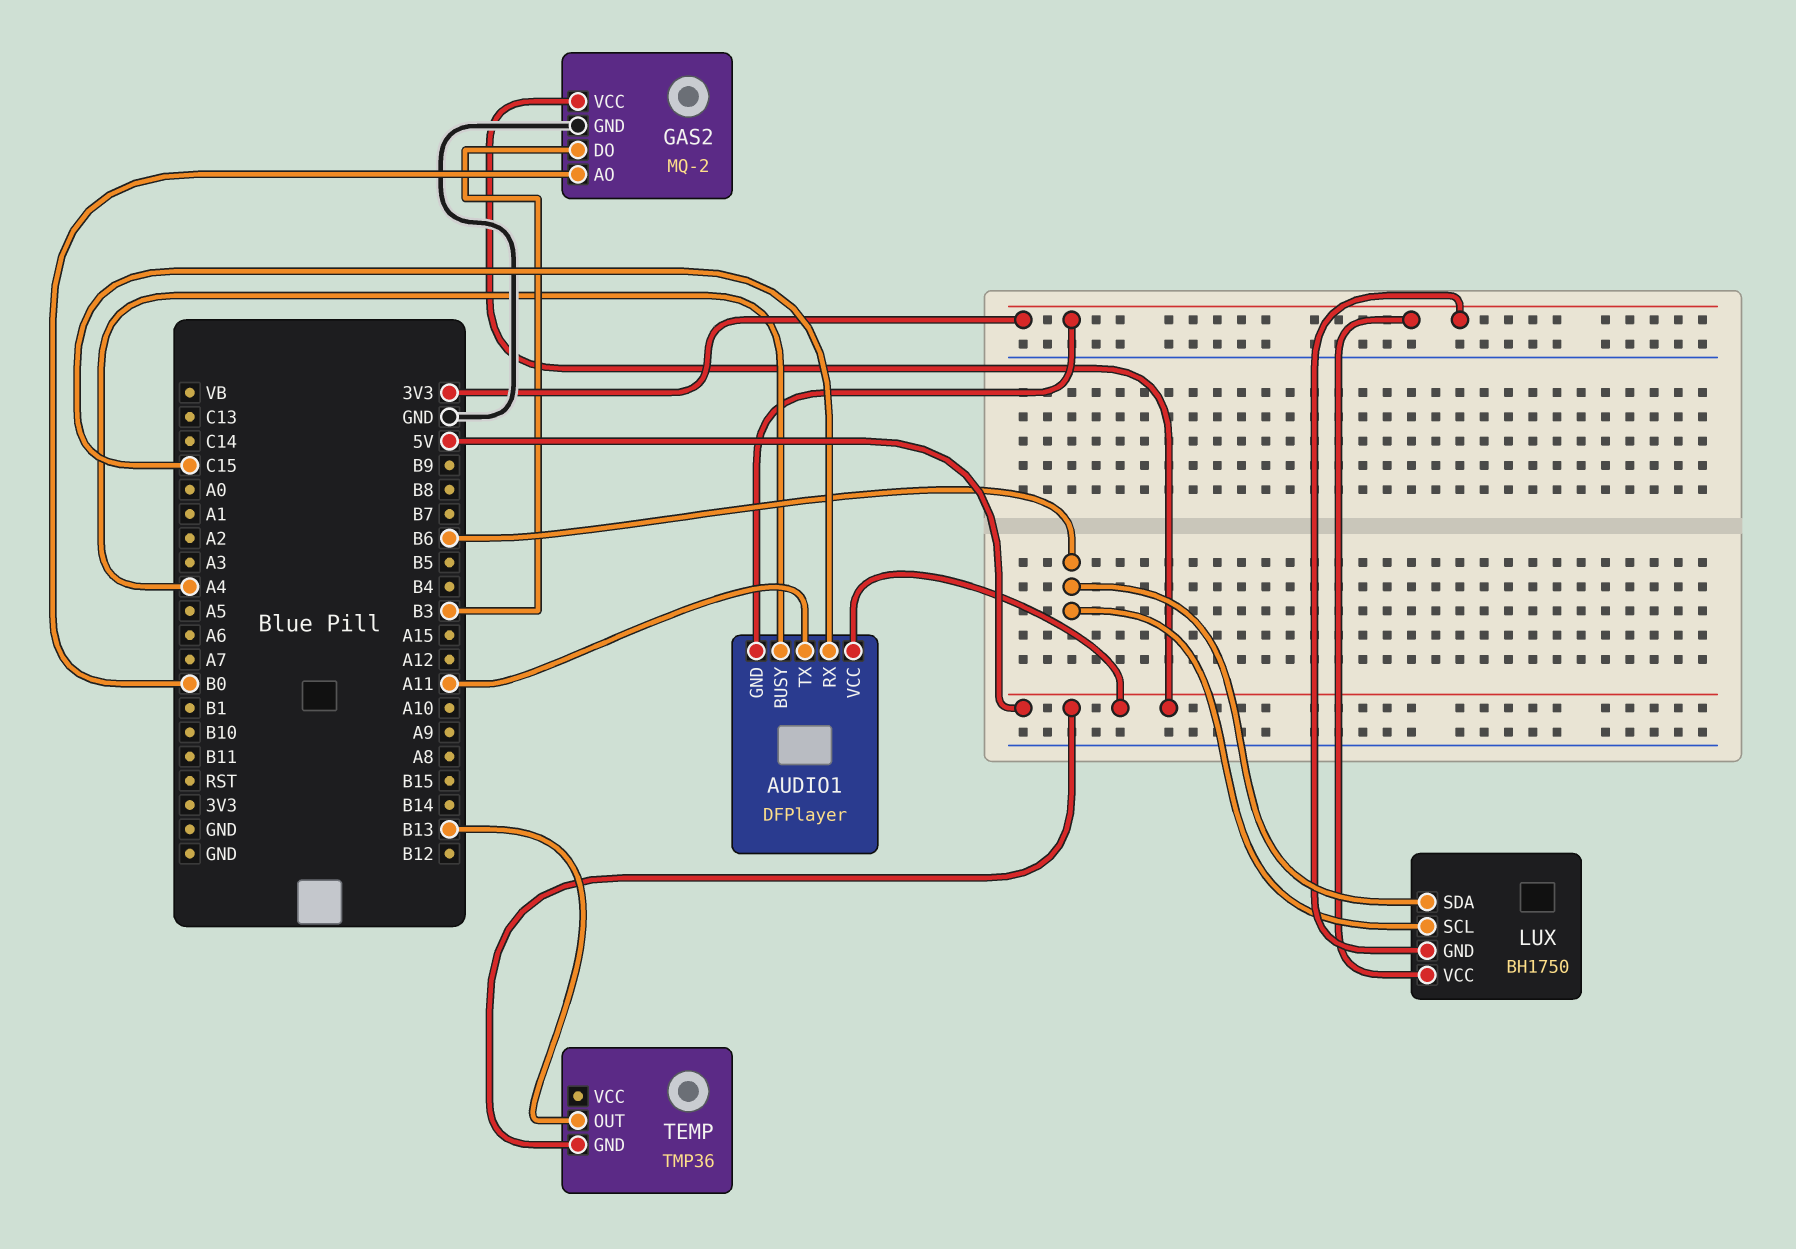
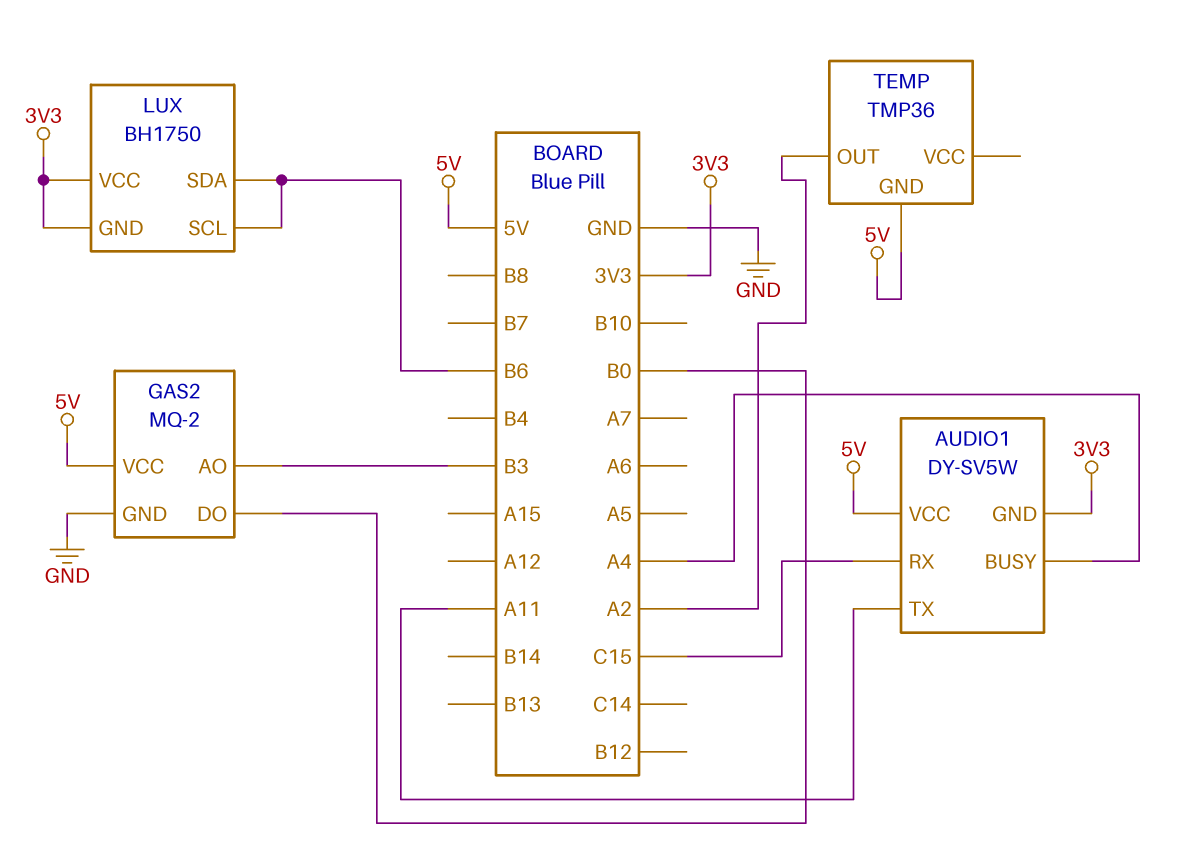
AUDIO1: DFPlayer -> DY-SV5W
GAS2 pin AO: B0 -> B3
GAS2 pin DO: B3 -> B0
TEMP pin OUT: B13 -> A2

